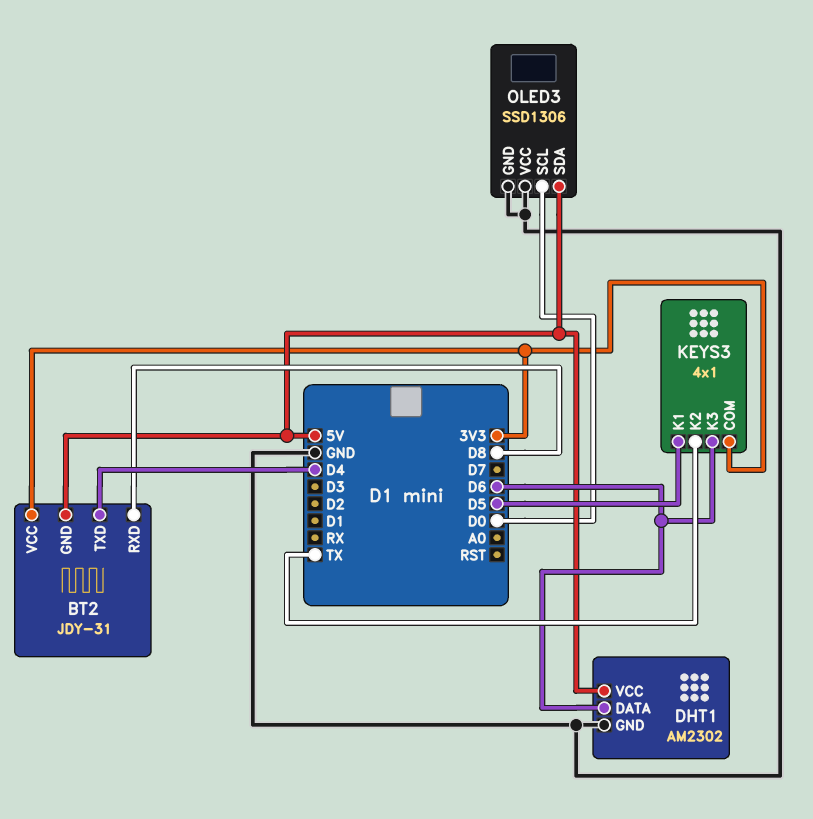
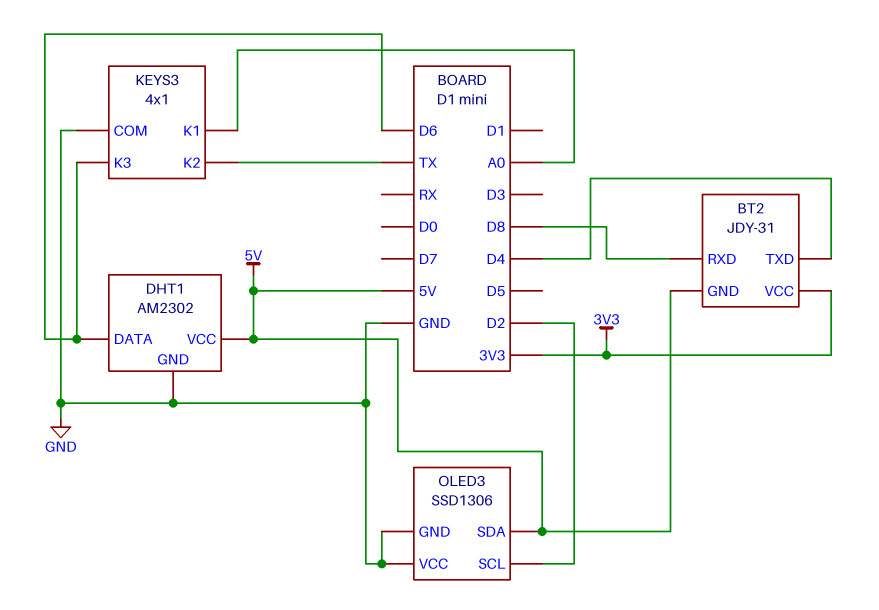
KEYS3 pin COM: 3V3 -> GND
KEYS3 pin K1: D5 -> A0
OLED3 pin SCL: D0 -> D2

